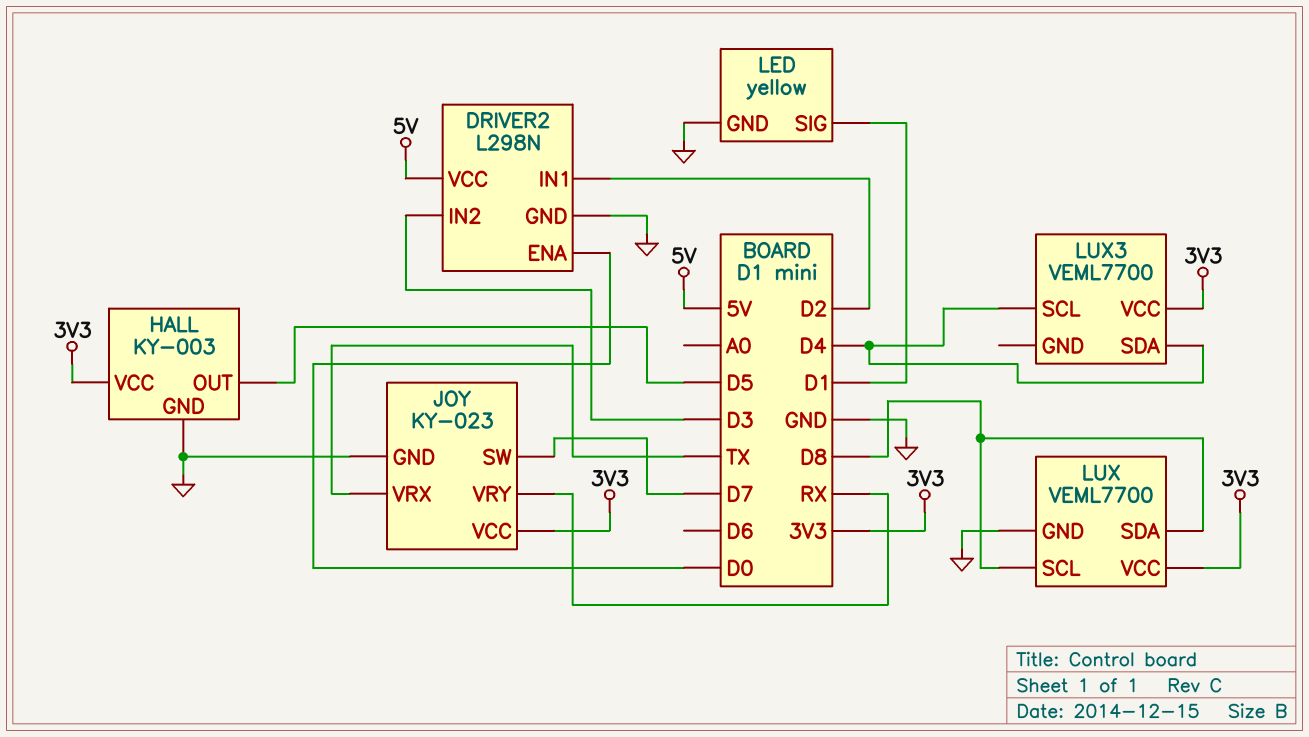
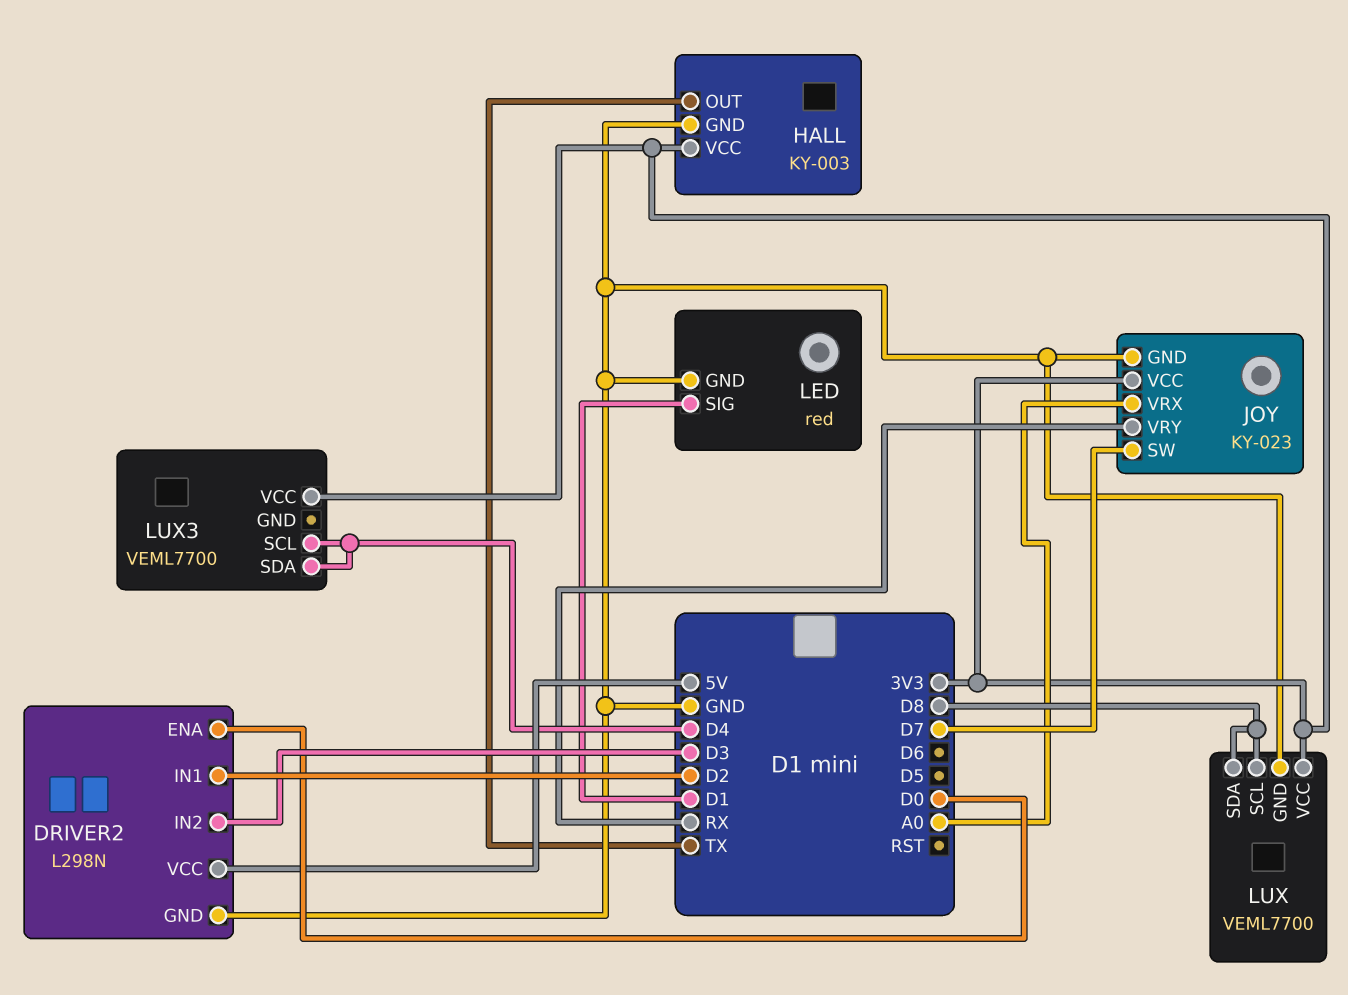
HALL pin OUT: D5 -> TX
JOY pin VRX: TX -> A0
LED: yellow -> red

